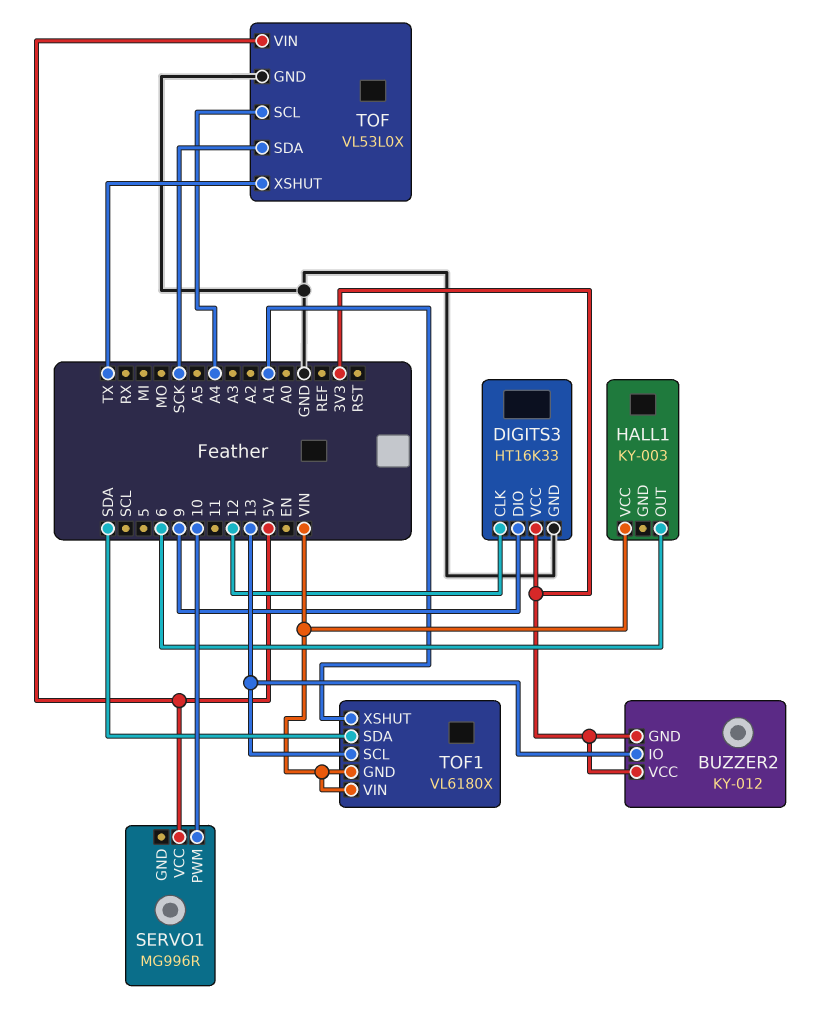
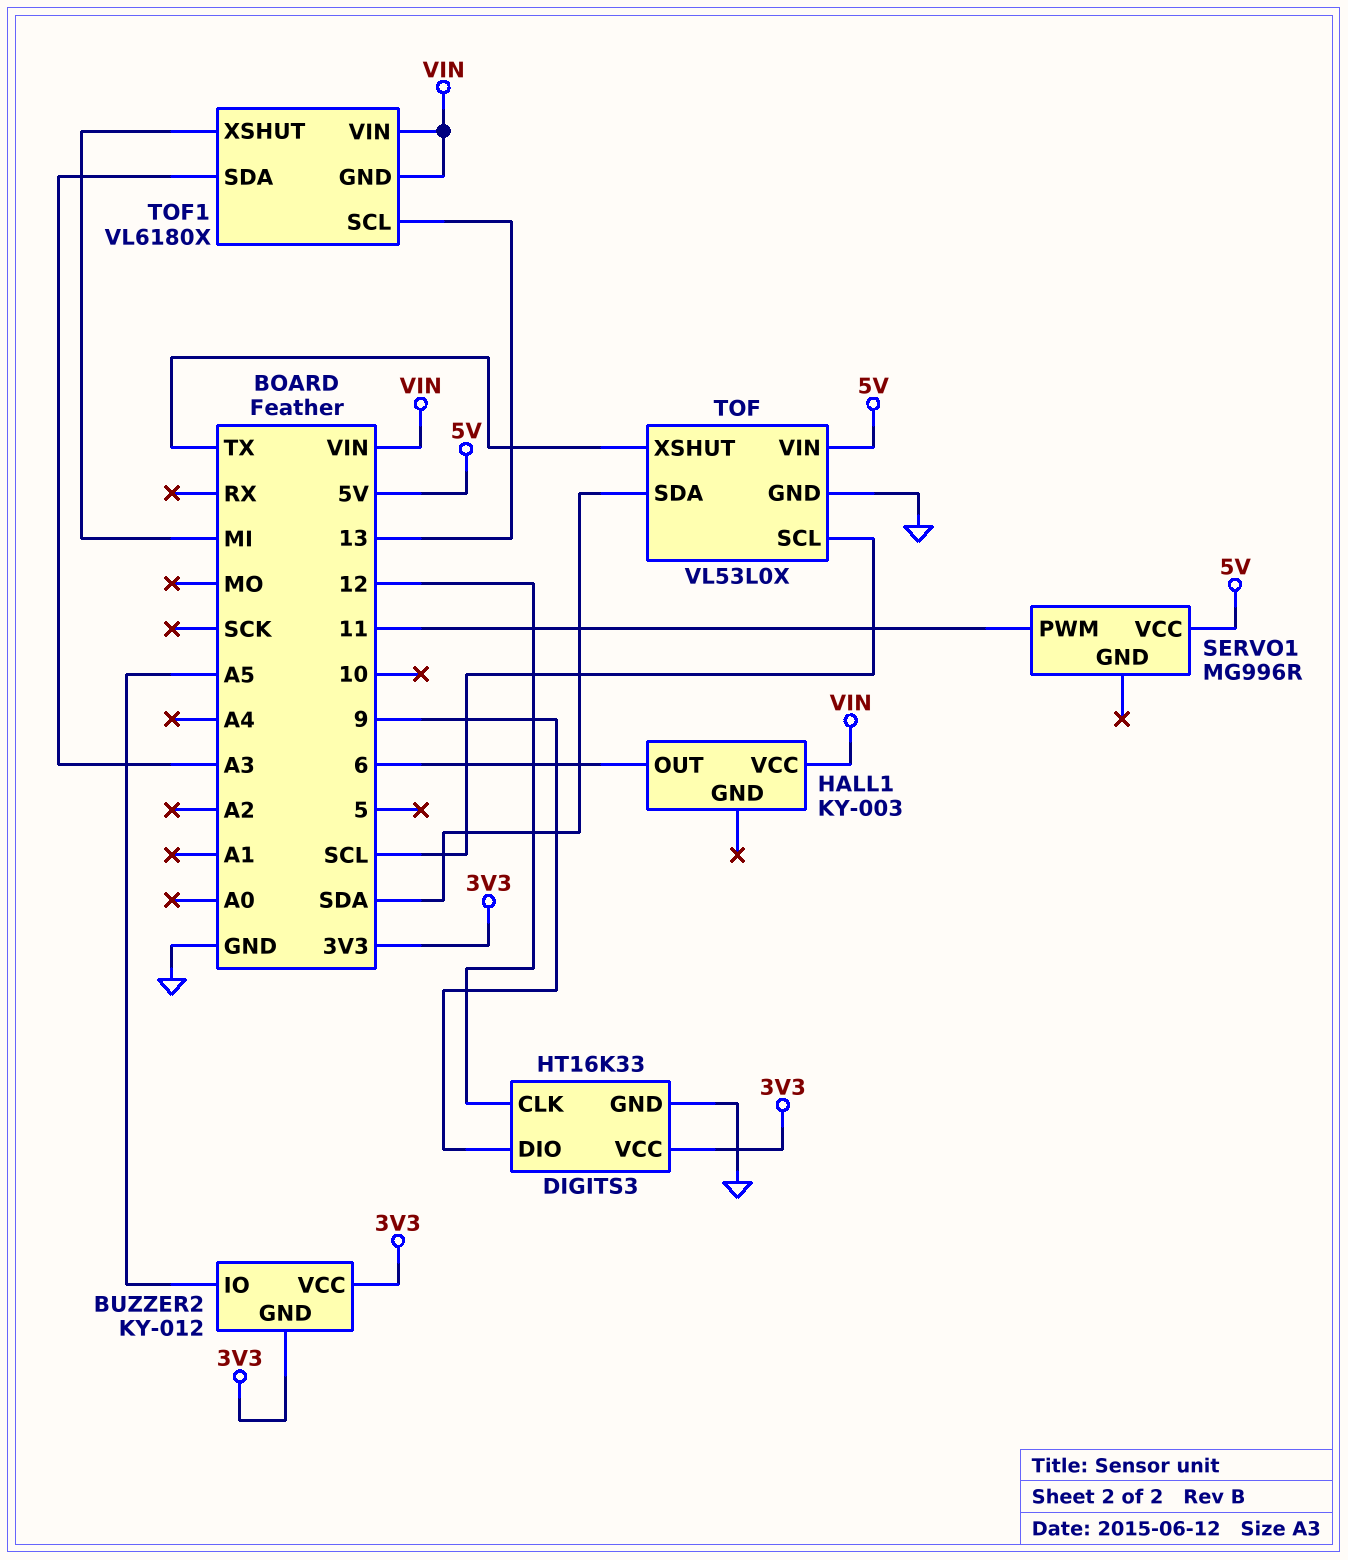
BUZZER2 pin IO: 13 -> A5
SERVO1 pin PWM: 10 -> 11
TOF pin SCL: A4 -> SCL
TOF pin SDA: SCK -> SDA
TOF1 pin SDA: SDA -> A3
TOF1 pin XSHUT: A1 -> MI

